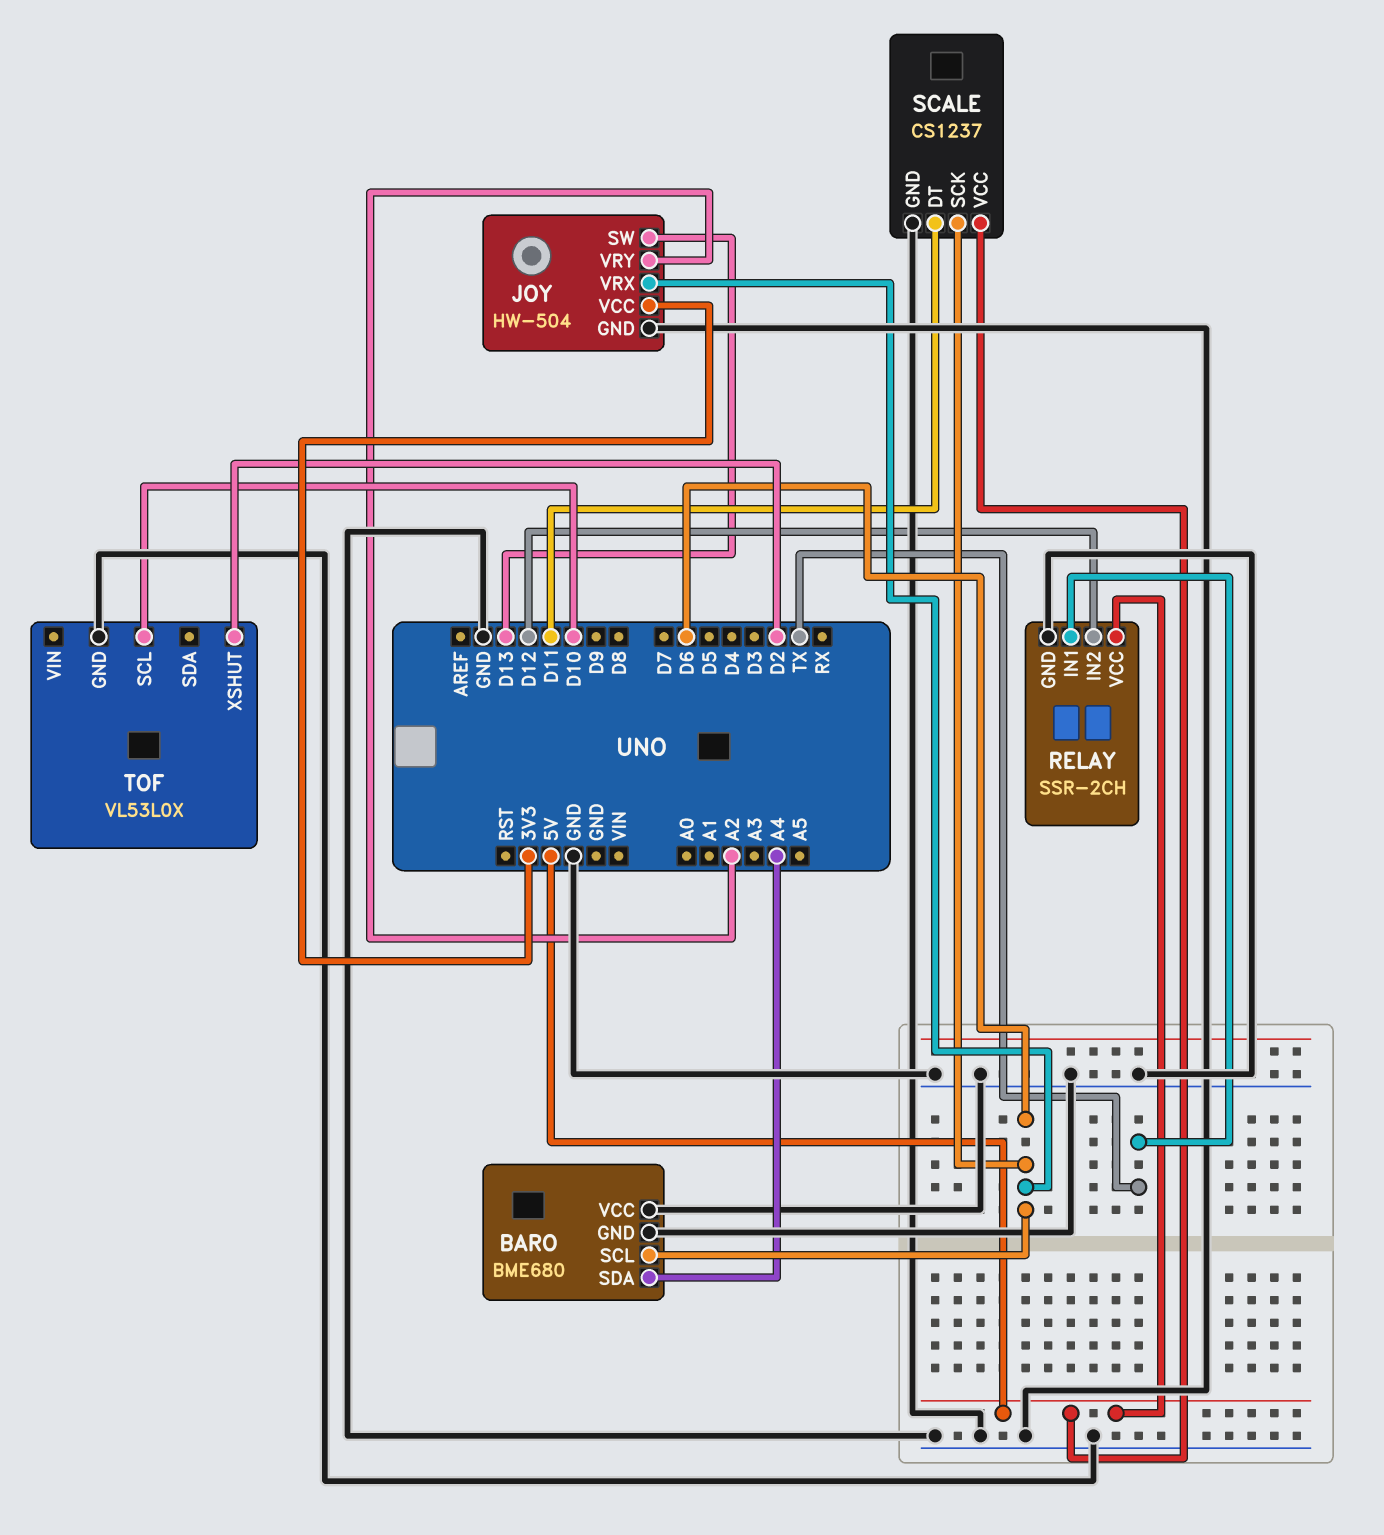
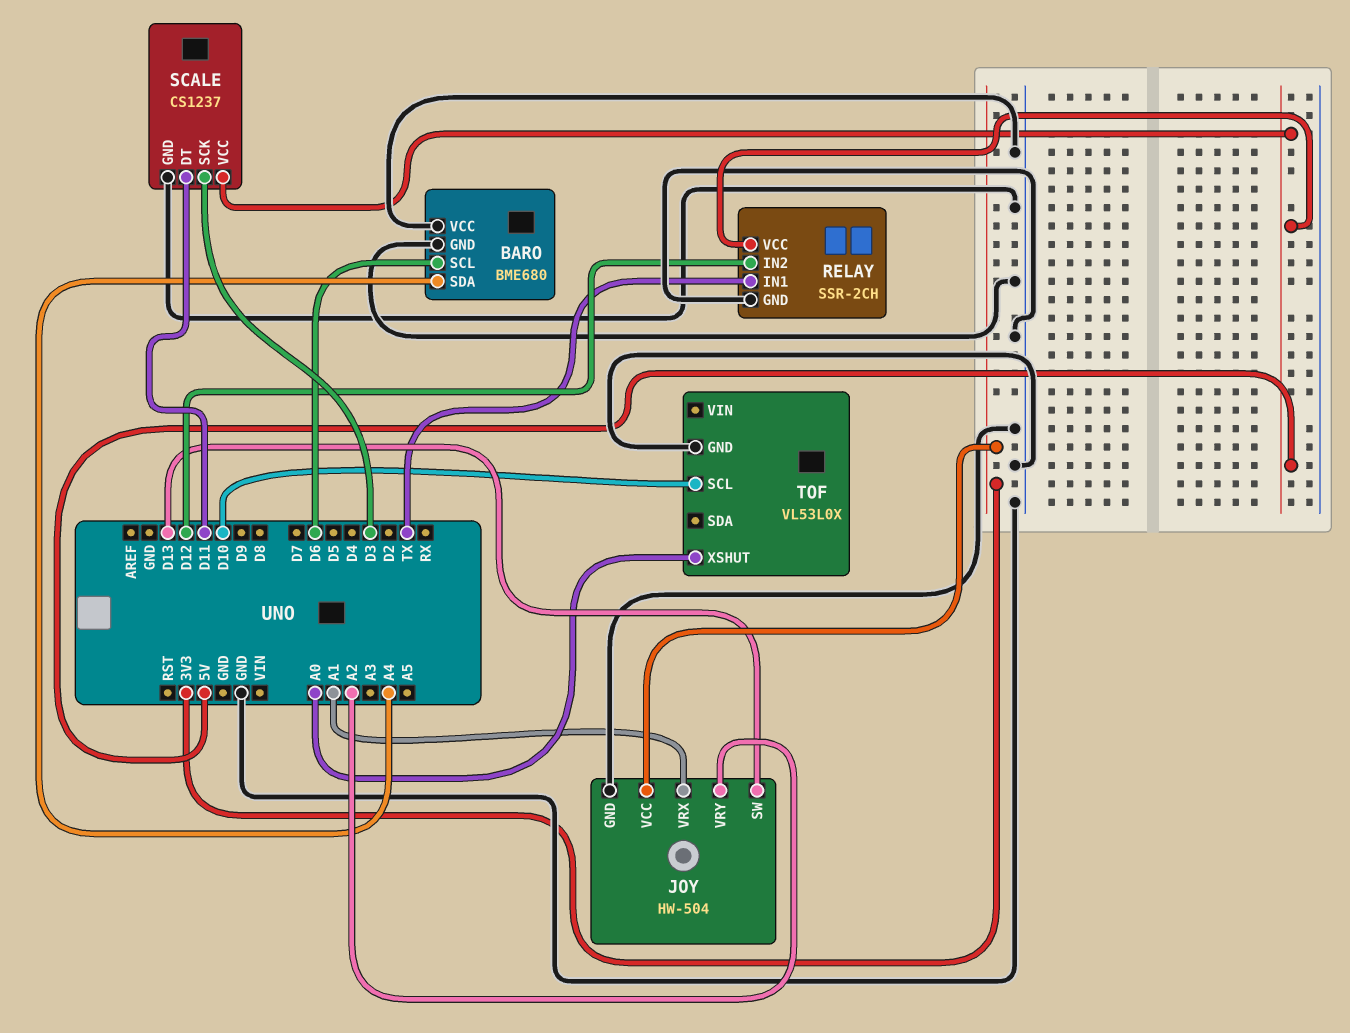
JOY pin VRX: D6 -> A1
SCALE pin SCK: D6 -> D3
TOF pin XSHUT: D2 -> A0

